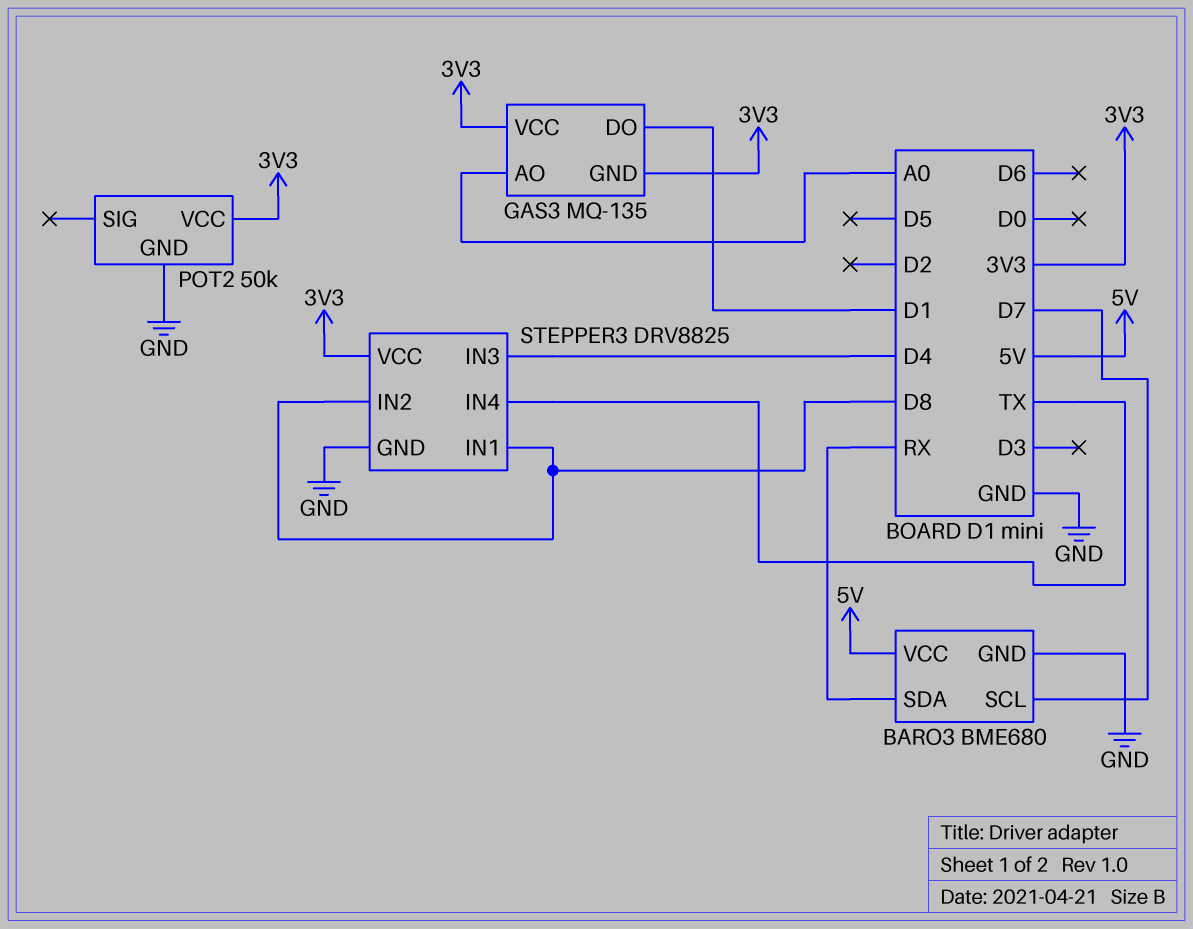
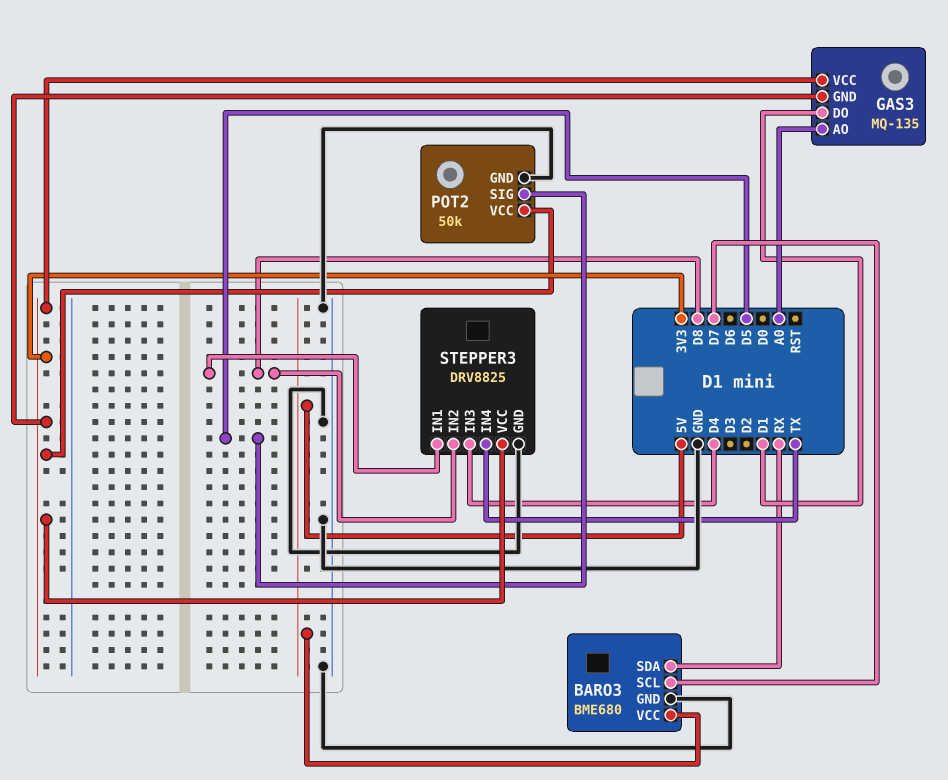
POT2 pin SIG: none -> D5

